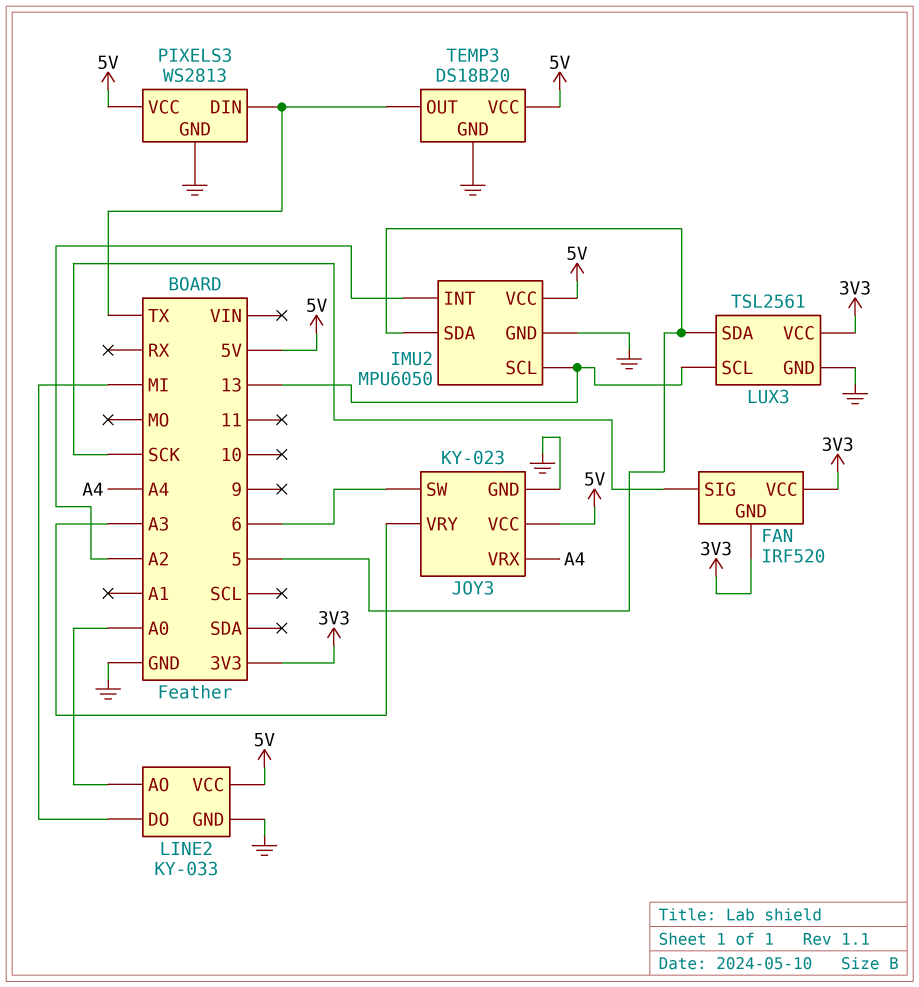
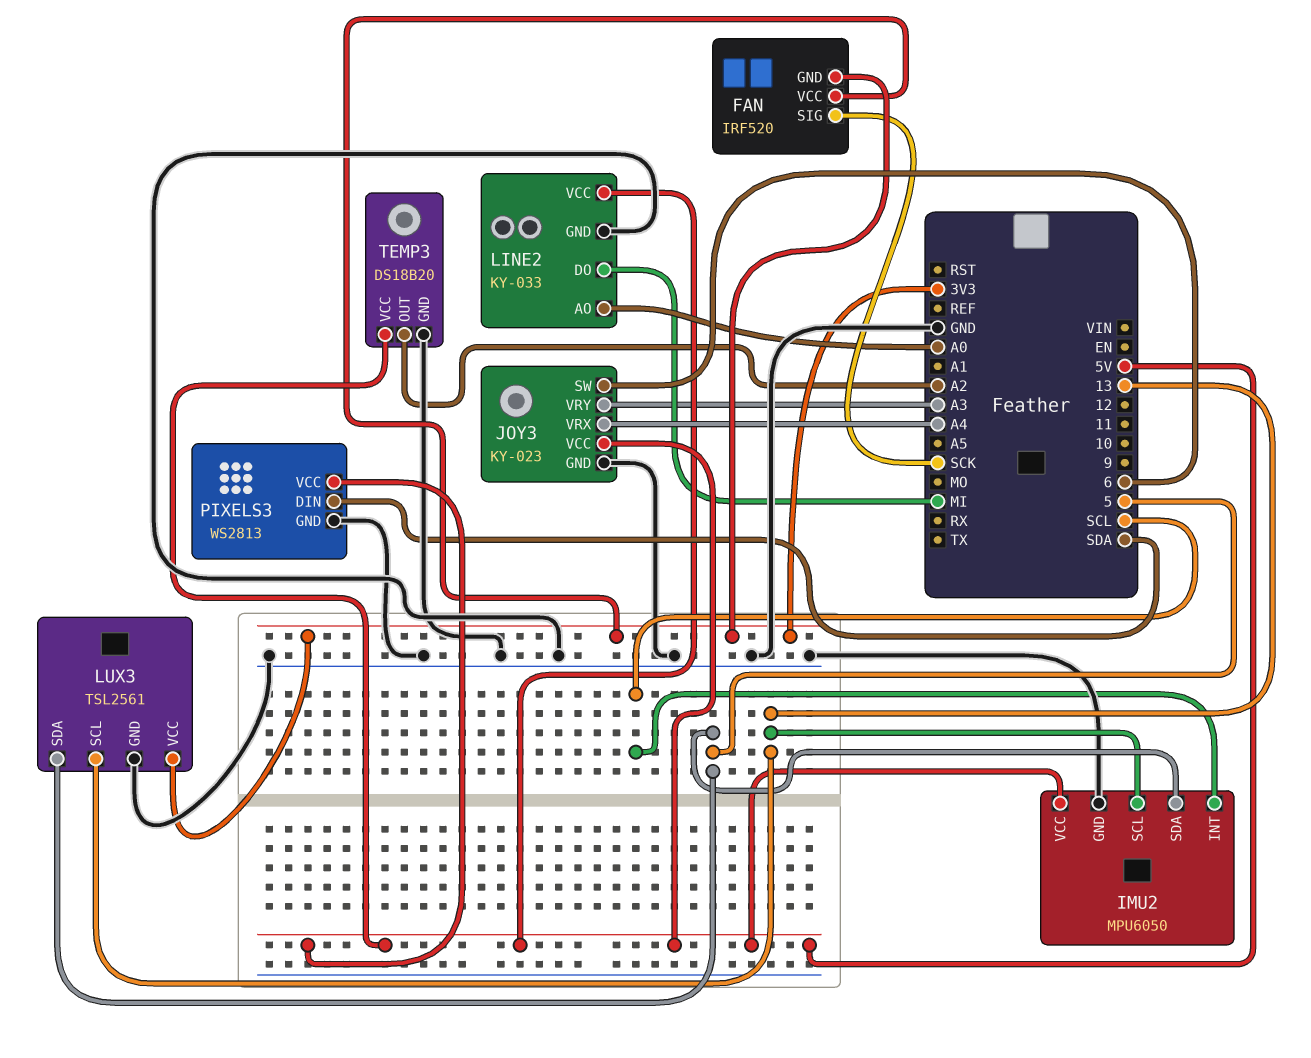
IMU2 pin INT: A2 -> SCL
PIXELS3 pin DIN: TX -> SDA
TEMP3 pin OUT: TX -> A2

